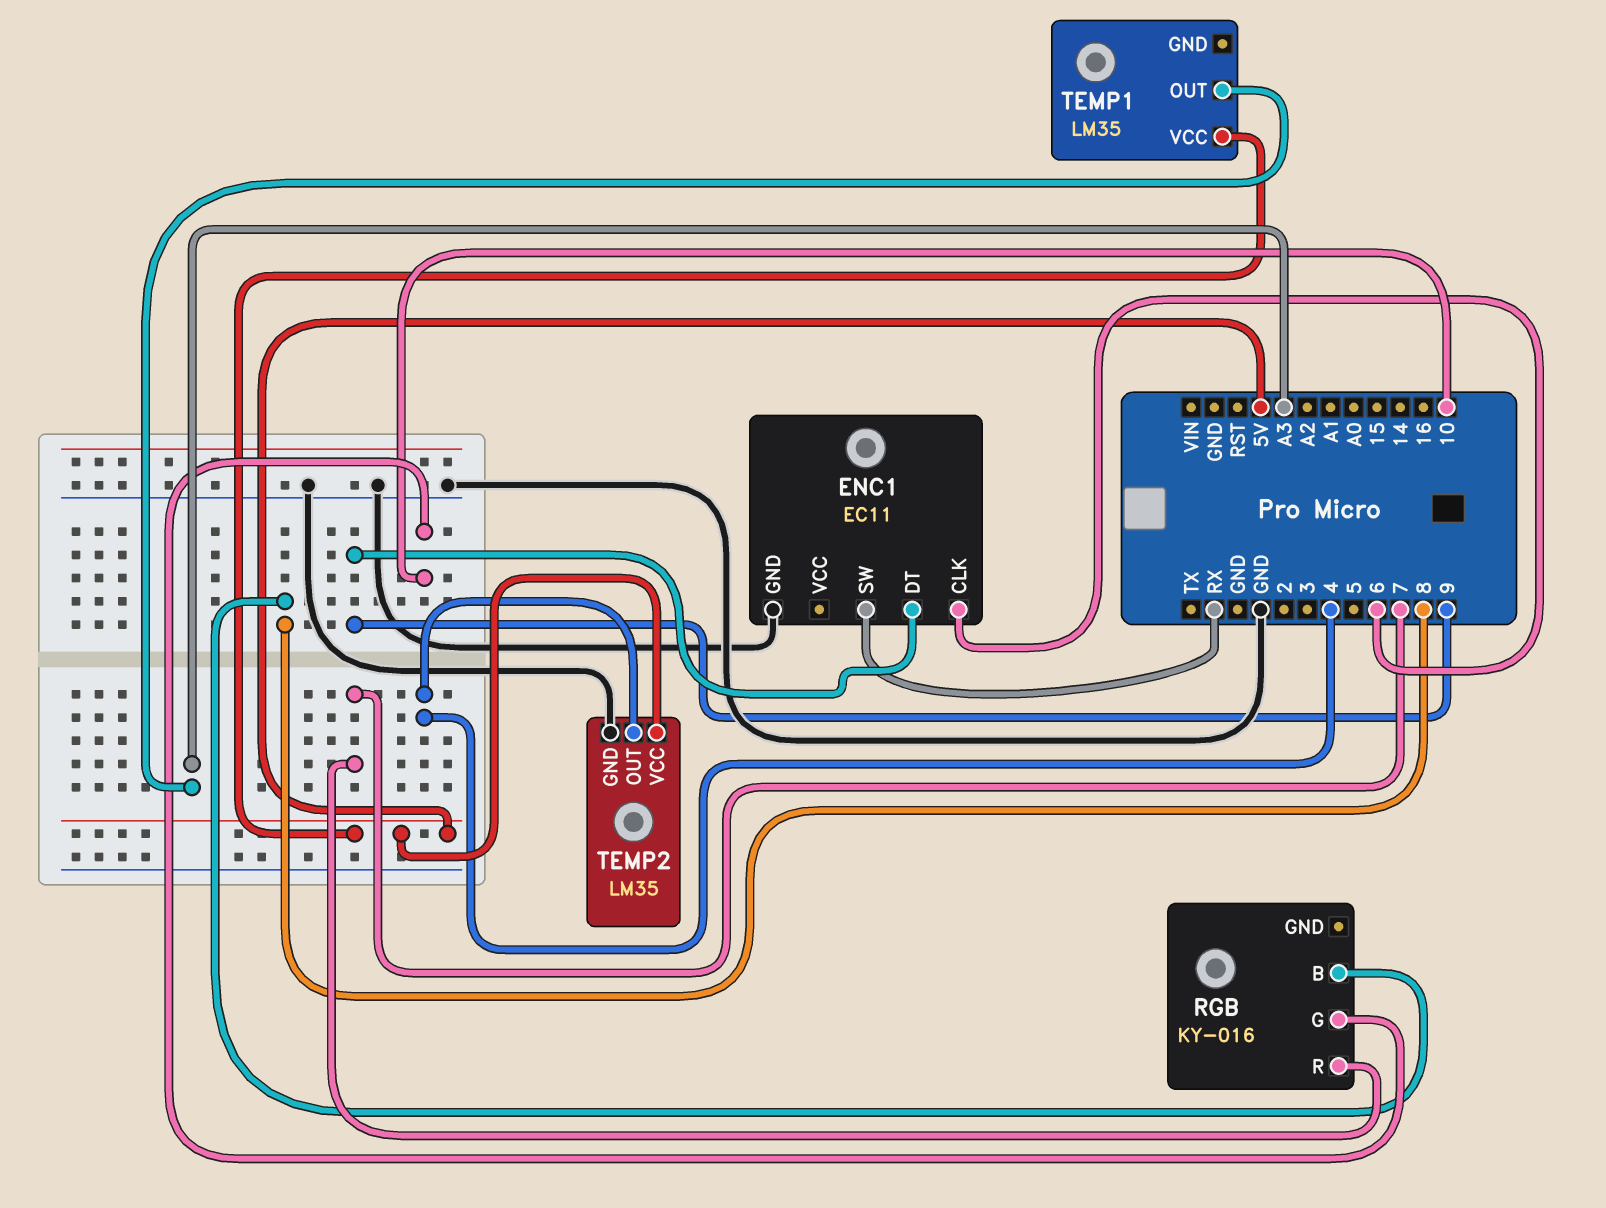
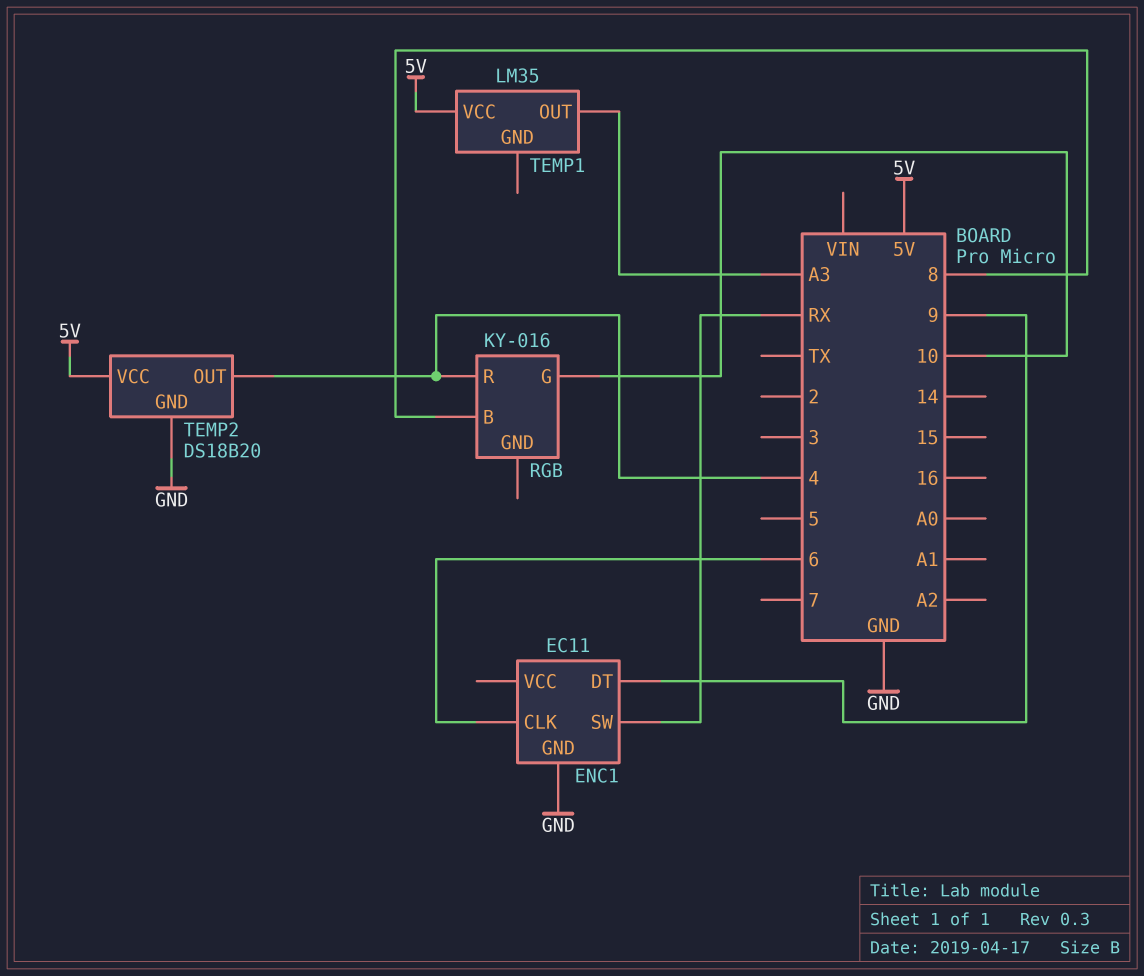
RGB pin R: 7 -> 4
TEMP2: LM35 -> DS18B20

